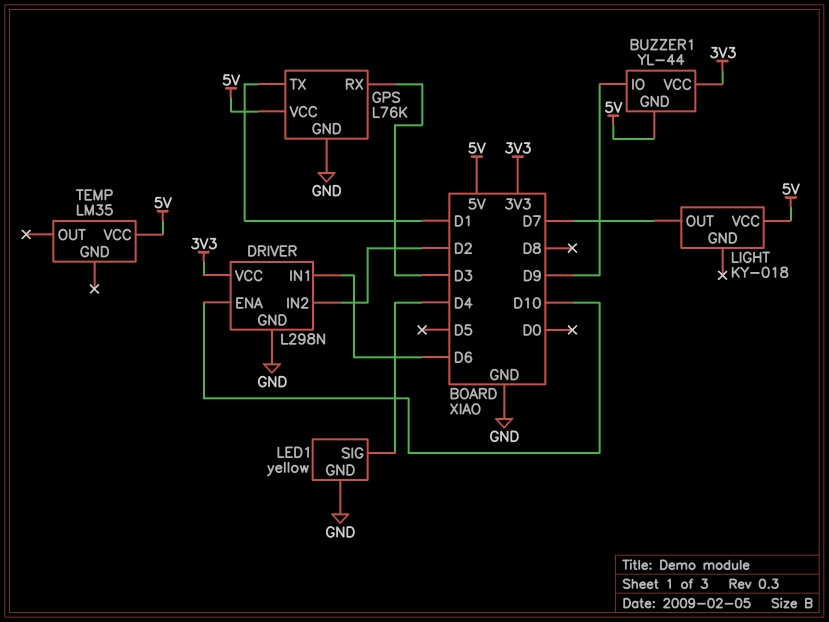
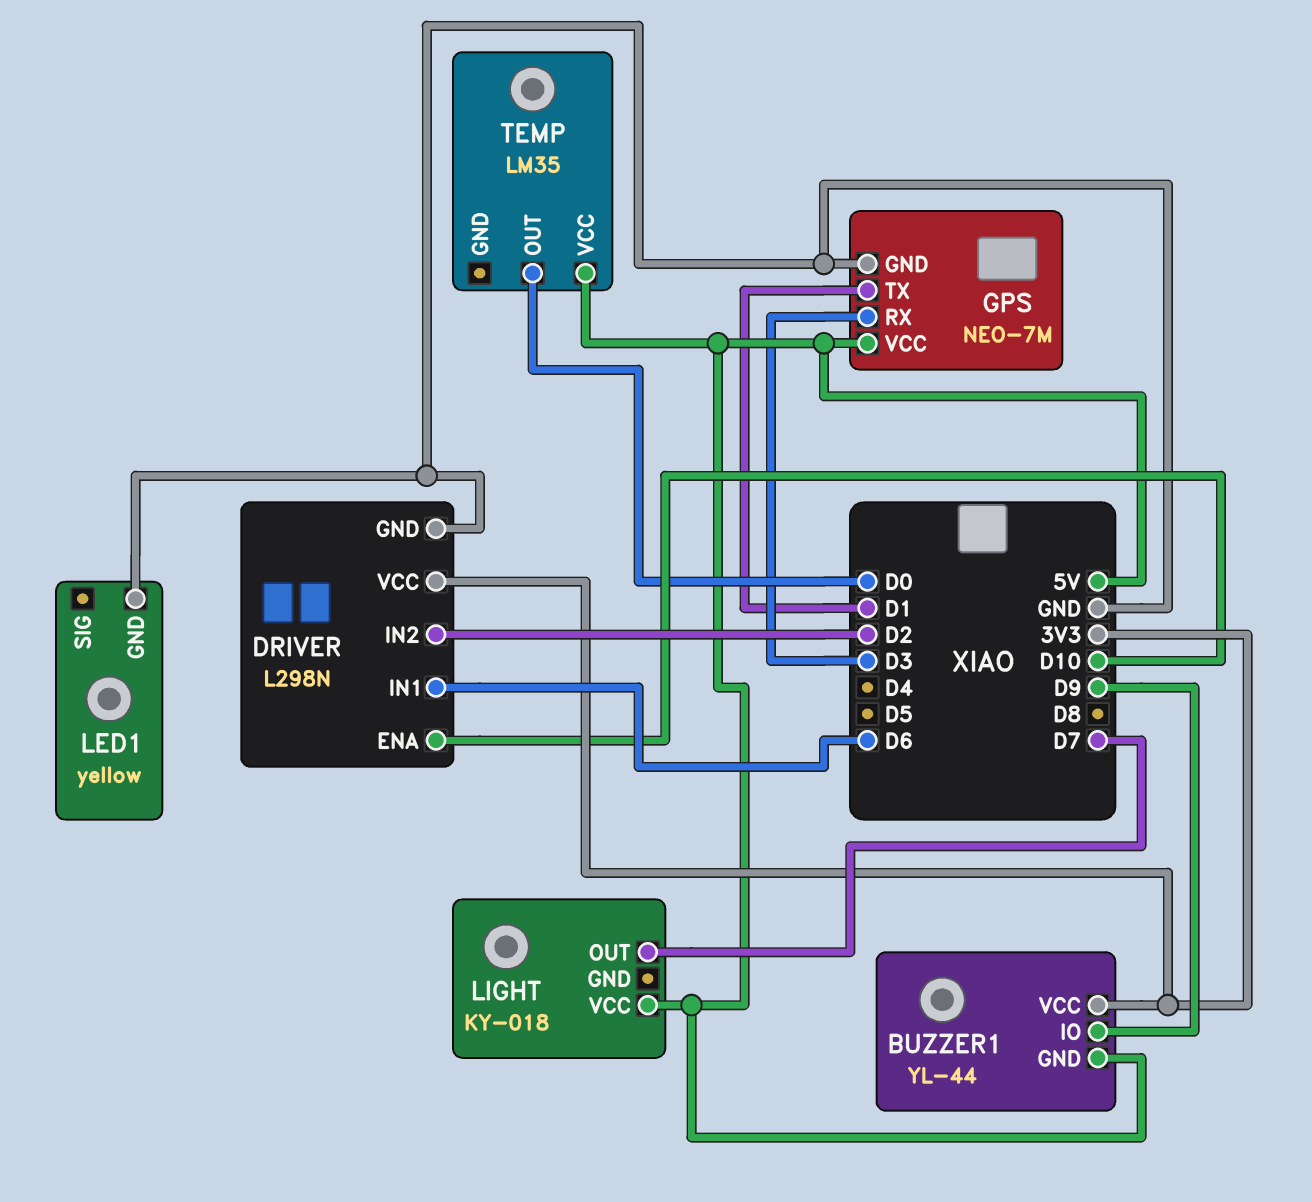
GPS: L76K -> NEO-7M
LED1 pin SIG: D4 -> none
TEMP pin OUT: none -> D0

